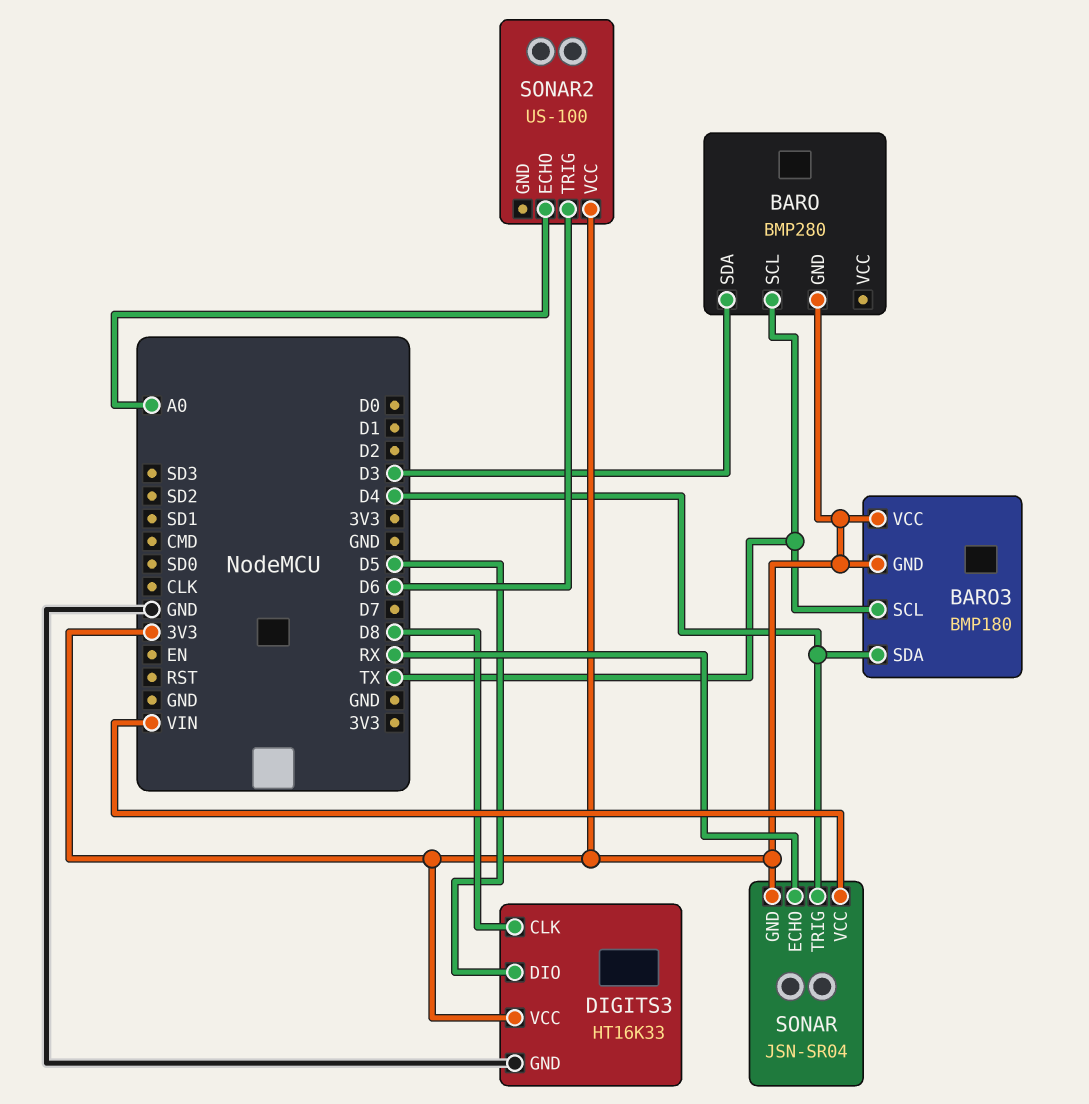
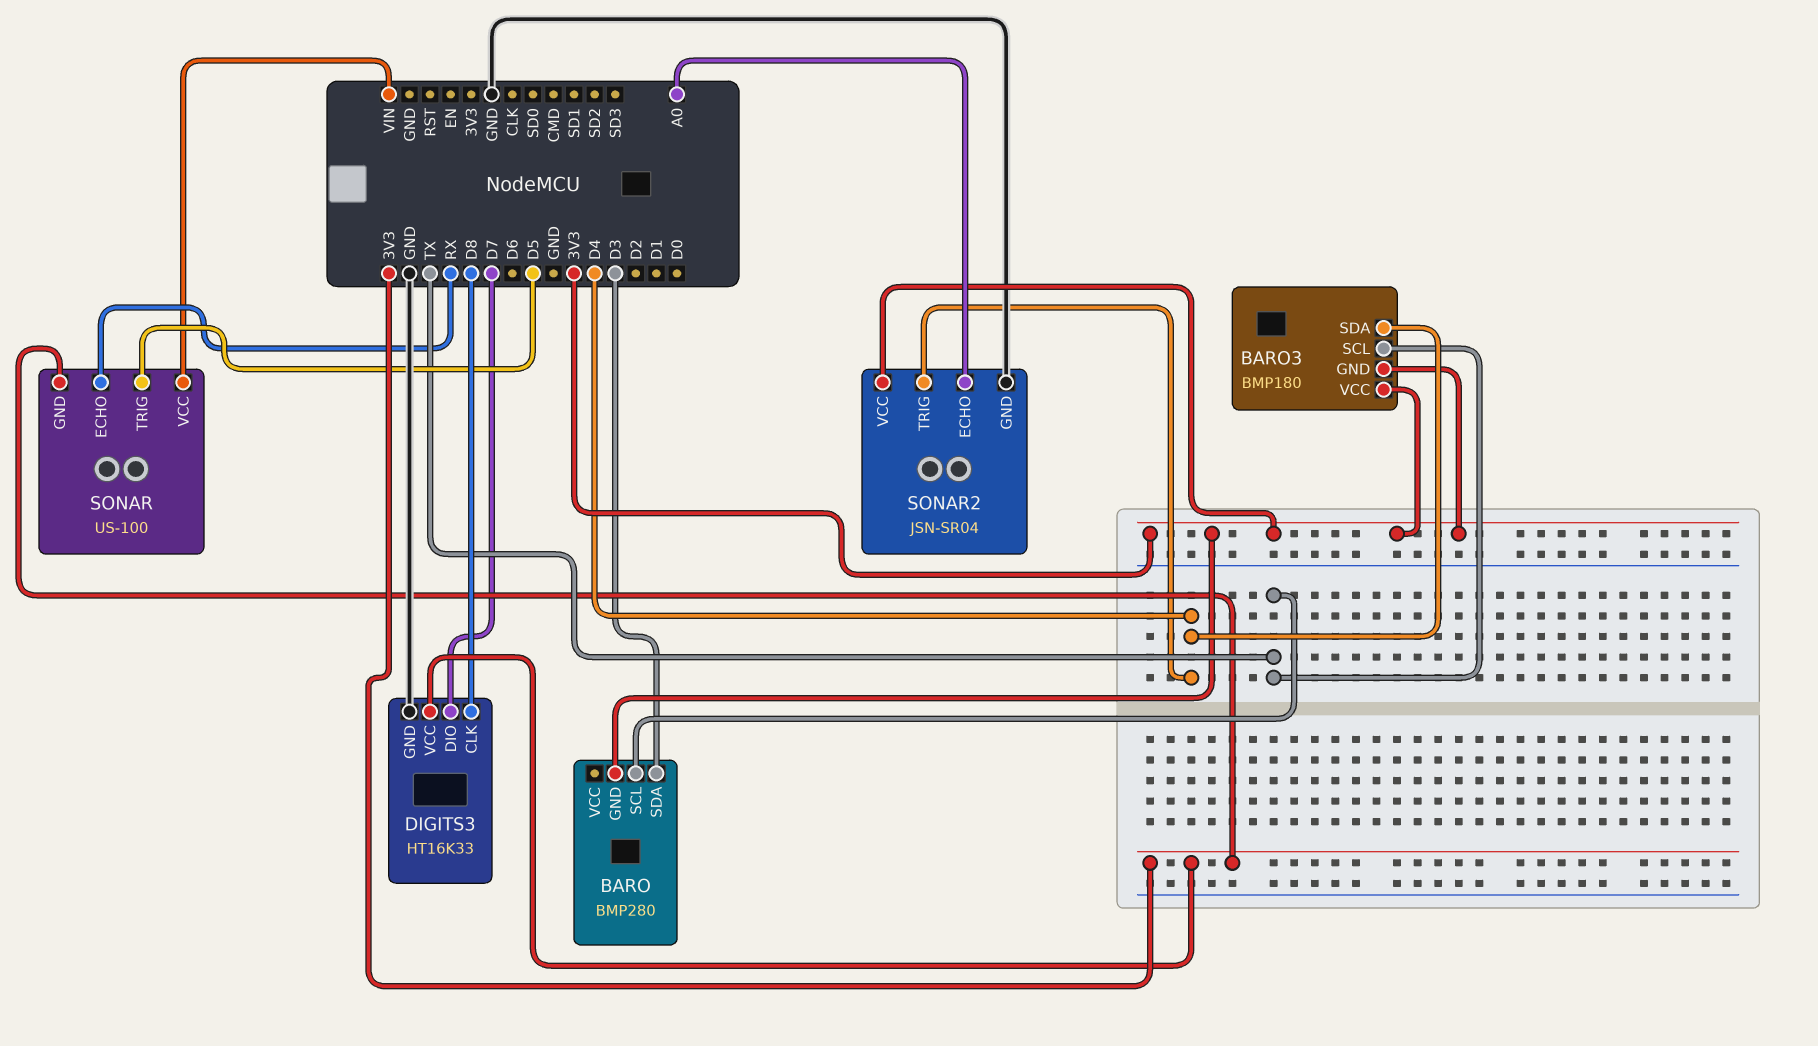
DIGITS3 pin DIO: D5 -> D7
SONAR: JSN-SR04 -> US-100
SONAR pin TRIG: D4 -> D5
SONAR2: US-100 -> JSN-SR04
SONAR2 pin GND: none -> GND
SONAR2 pin TRIG: D6 -> D4

